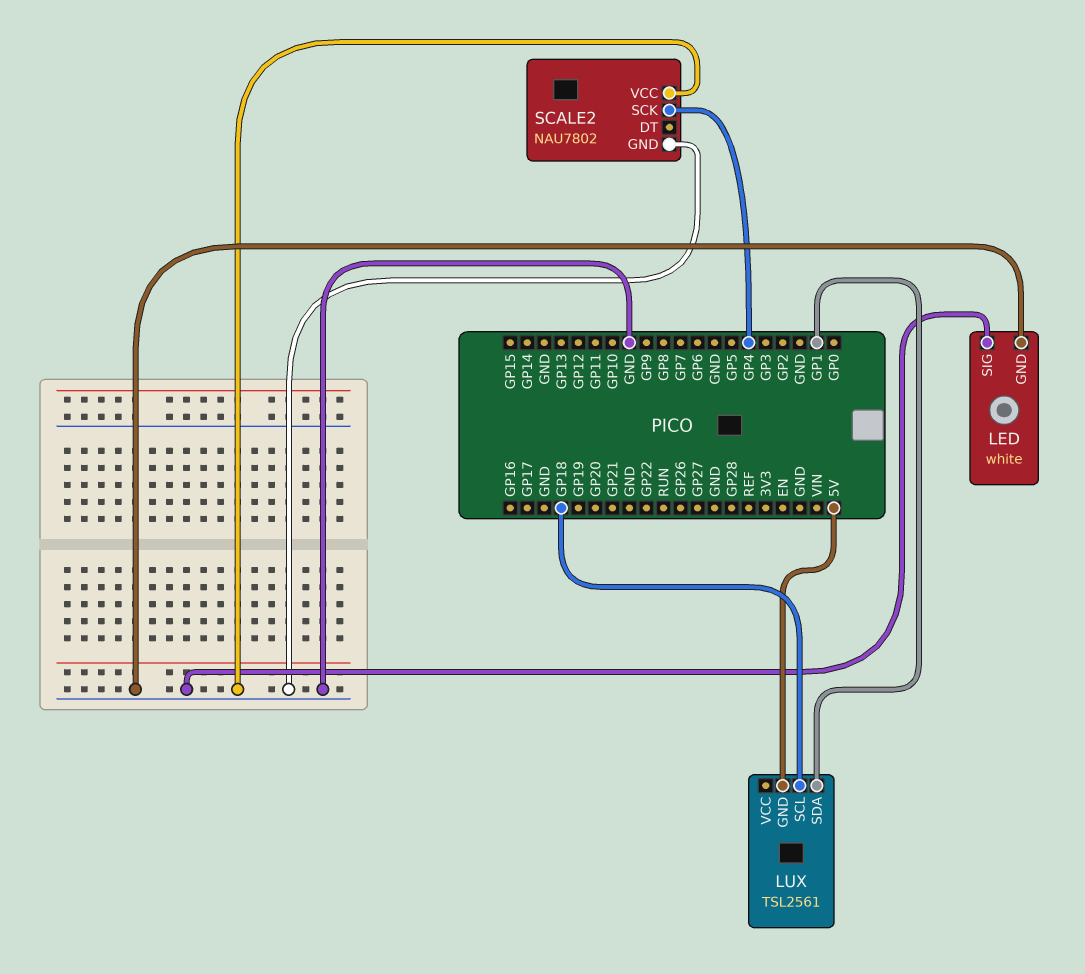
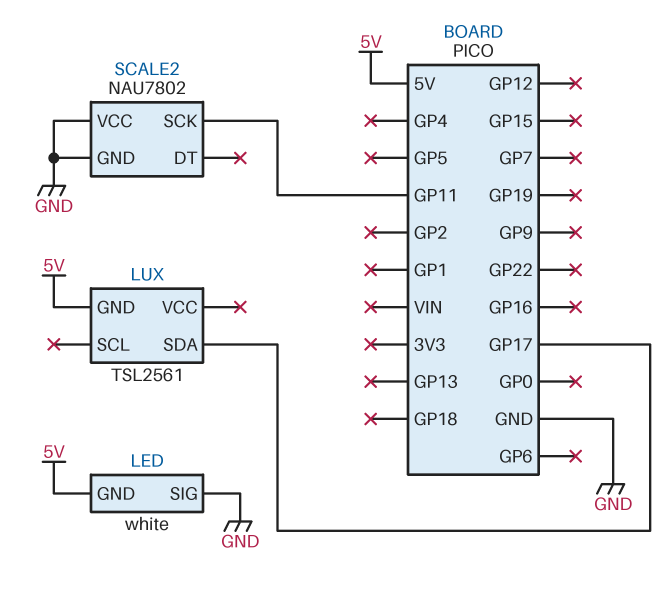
LED pin GND: GND -> 5V
LUX pin SCL: GP18 -> none
LUX pin SDA: GP1 -> GP17
SCALE2 pin SCK: GP4 -> GP11

